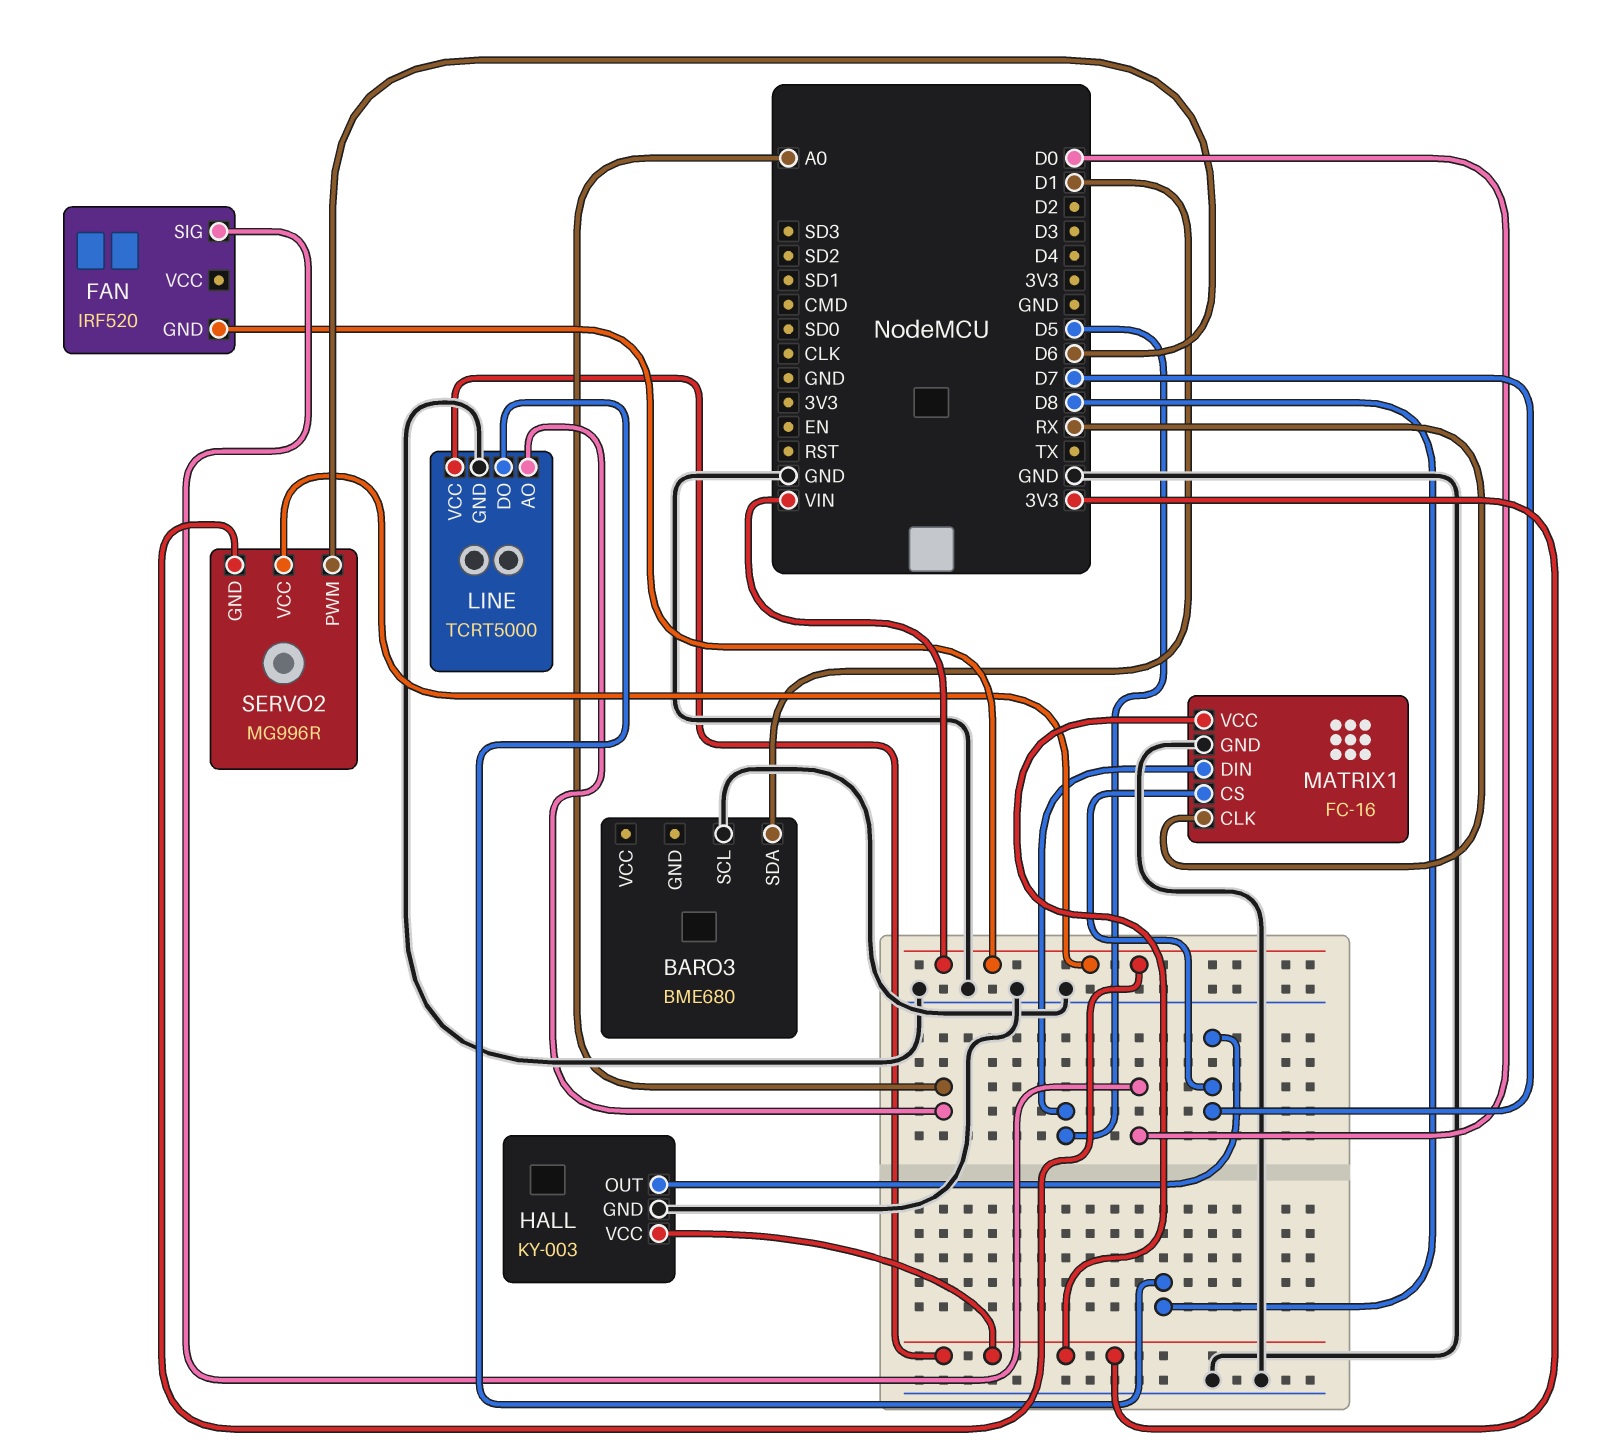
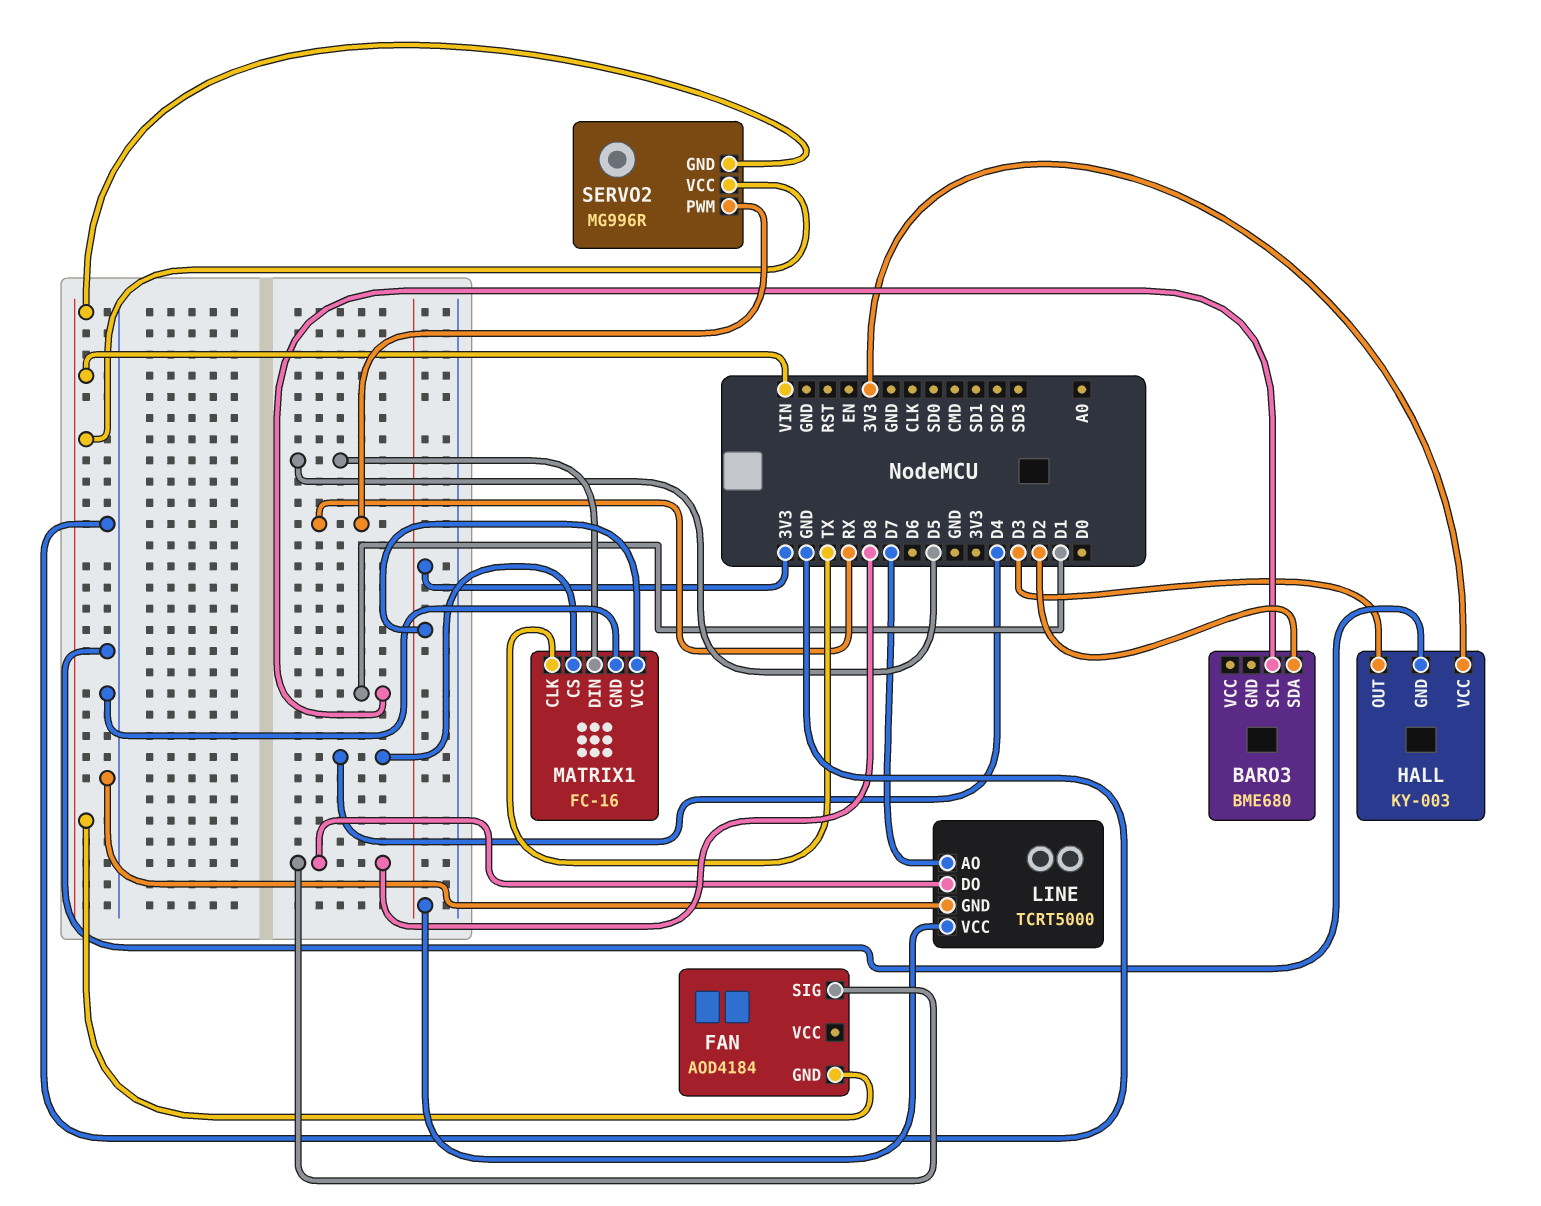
BARO3 pin SCL: GND -> D1
BARO3 pin SDA: D1 -> D2
FAN: IRF520 -> AOD4184
FAN pin SIG: D0 -> D8
HALL pin OUT: D7 -> D3
LINE pin AO: A0 -> D7
MATRIX1 pin CLK: RX -> TX
MATRIX1 pin CS: D7 -> D4
SERVO2 pin PWM: D6 -> RX

